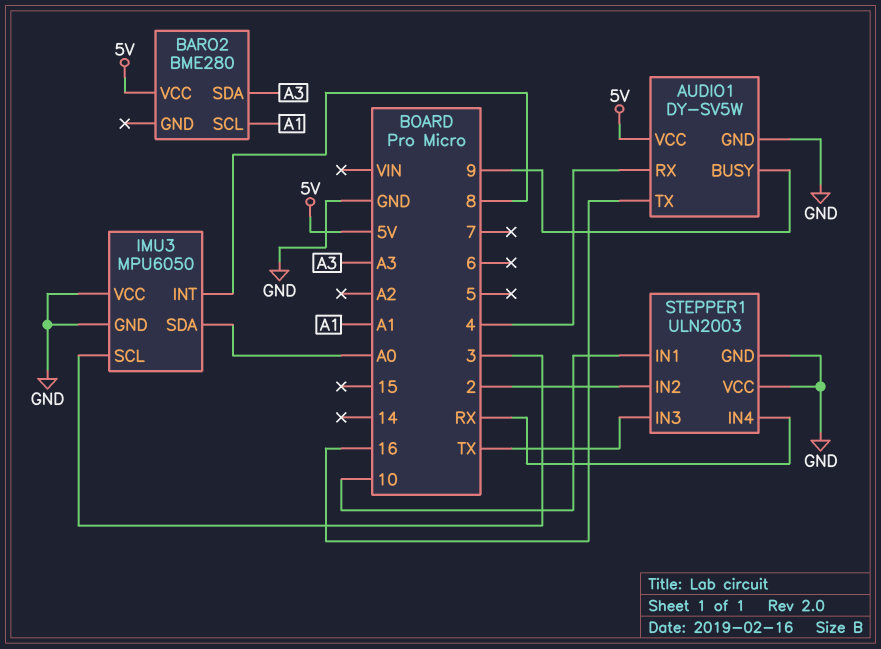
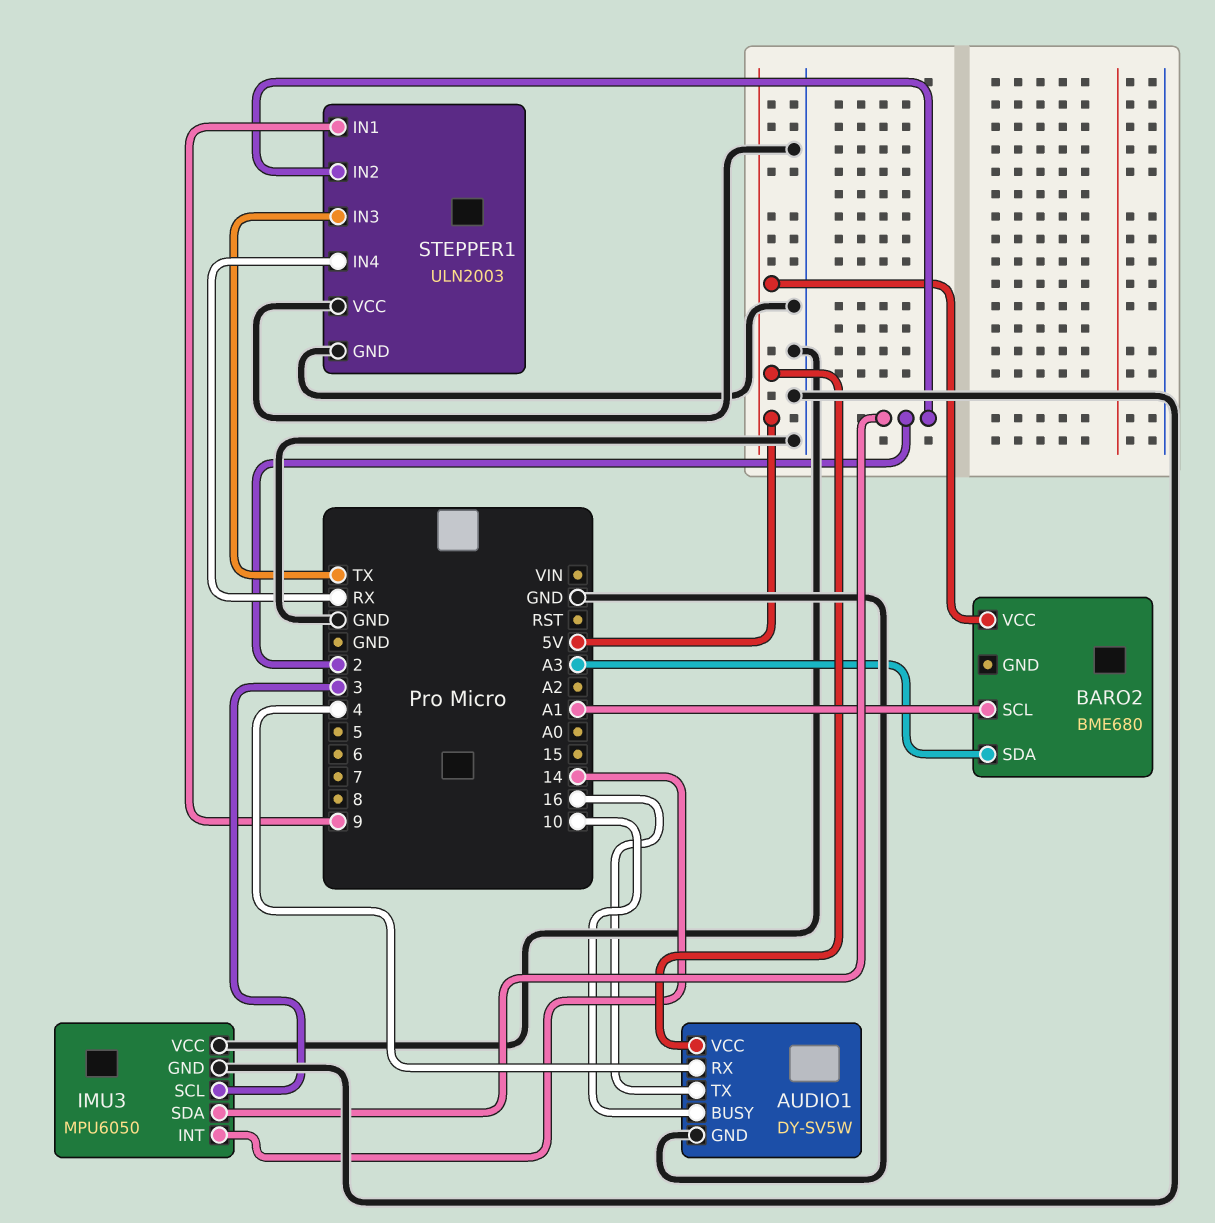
AUDIO1 pin BUSY: 9 -> 10
BARO2: BME280 -> BME680
IMU3 pin INT: 8 -> 14
IMU3 pin SDA: A0 -> 2
STEPPER1 pin IN1: 10 -> 9

